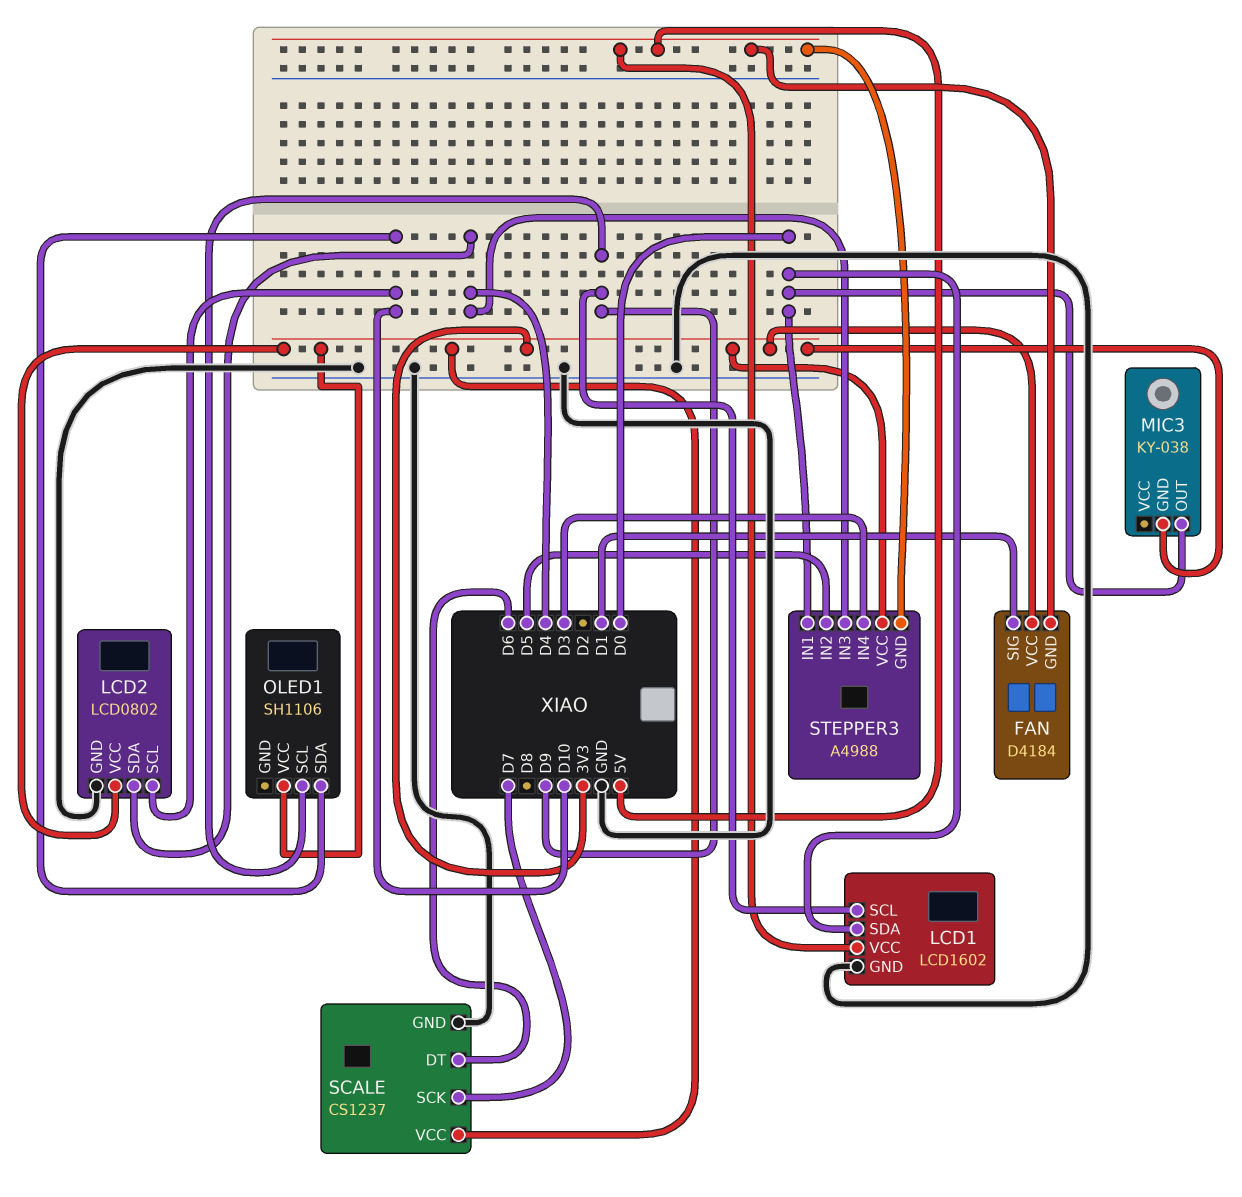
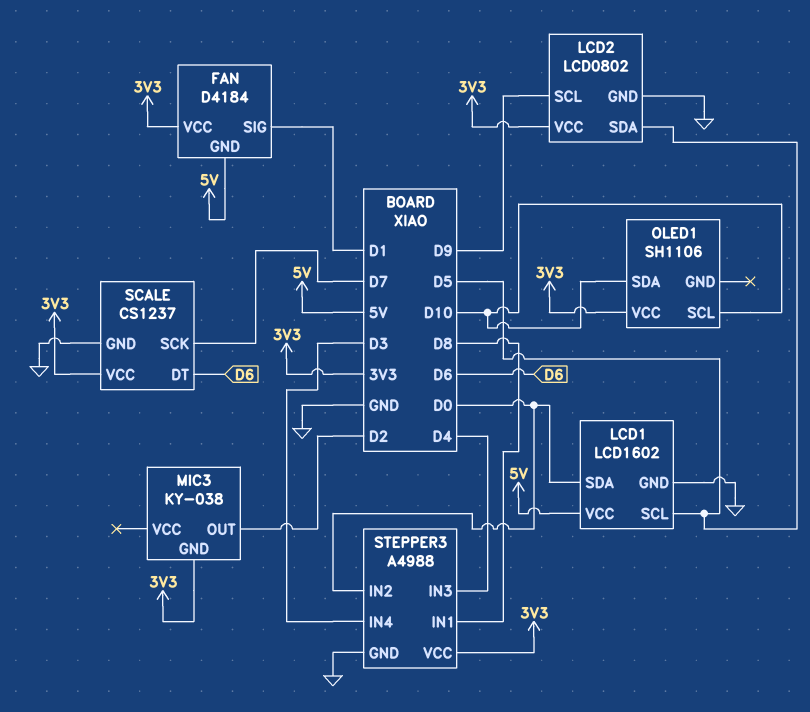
LCD1 pin SCL: D9 -> D5
LCD2 pin SCL: D10 -> D9
LCD2 pin SDA: D4 -> D5
MIC3 pin OUT: D0 -> D2
OLED1 pin SCL: D9 -> D10
STEPPER3 pin GND: 5V -> GND
STEPPER3 pin IN1: D0 -> D8
STEPPER3 pin IN2: D5 -> D0

